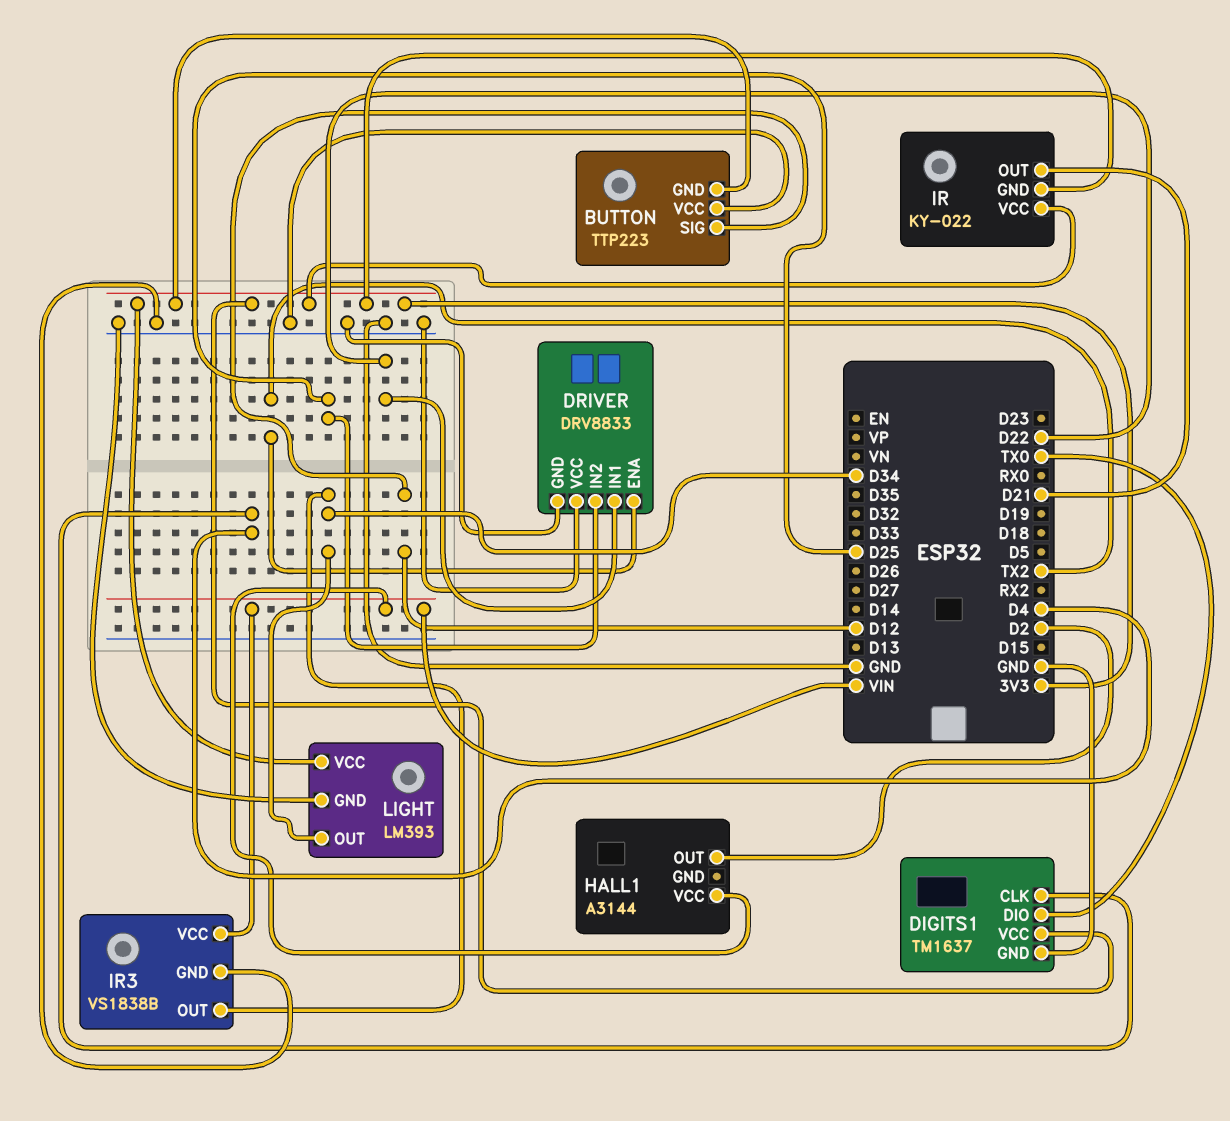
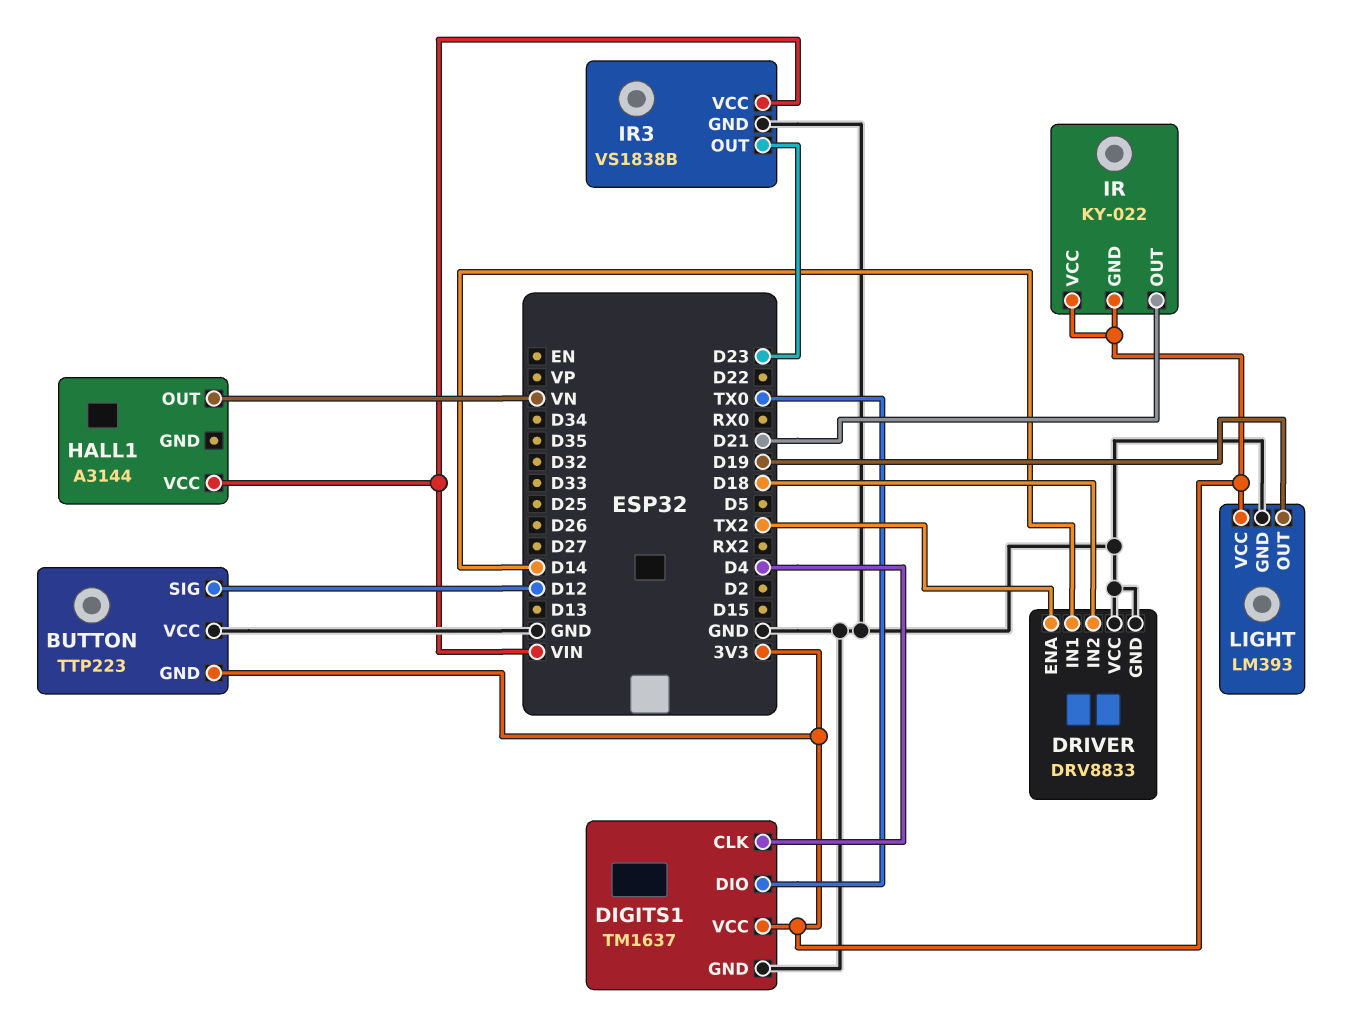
DRIVER pin IN1: D22 -> D14
DRIVER pin IN2: D25 -> D18
HALL1 pin OUT: D2 -> VN
IR3 pin OUT: D34 -> D23
LIGHT pin OUT: D34 -> D19

